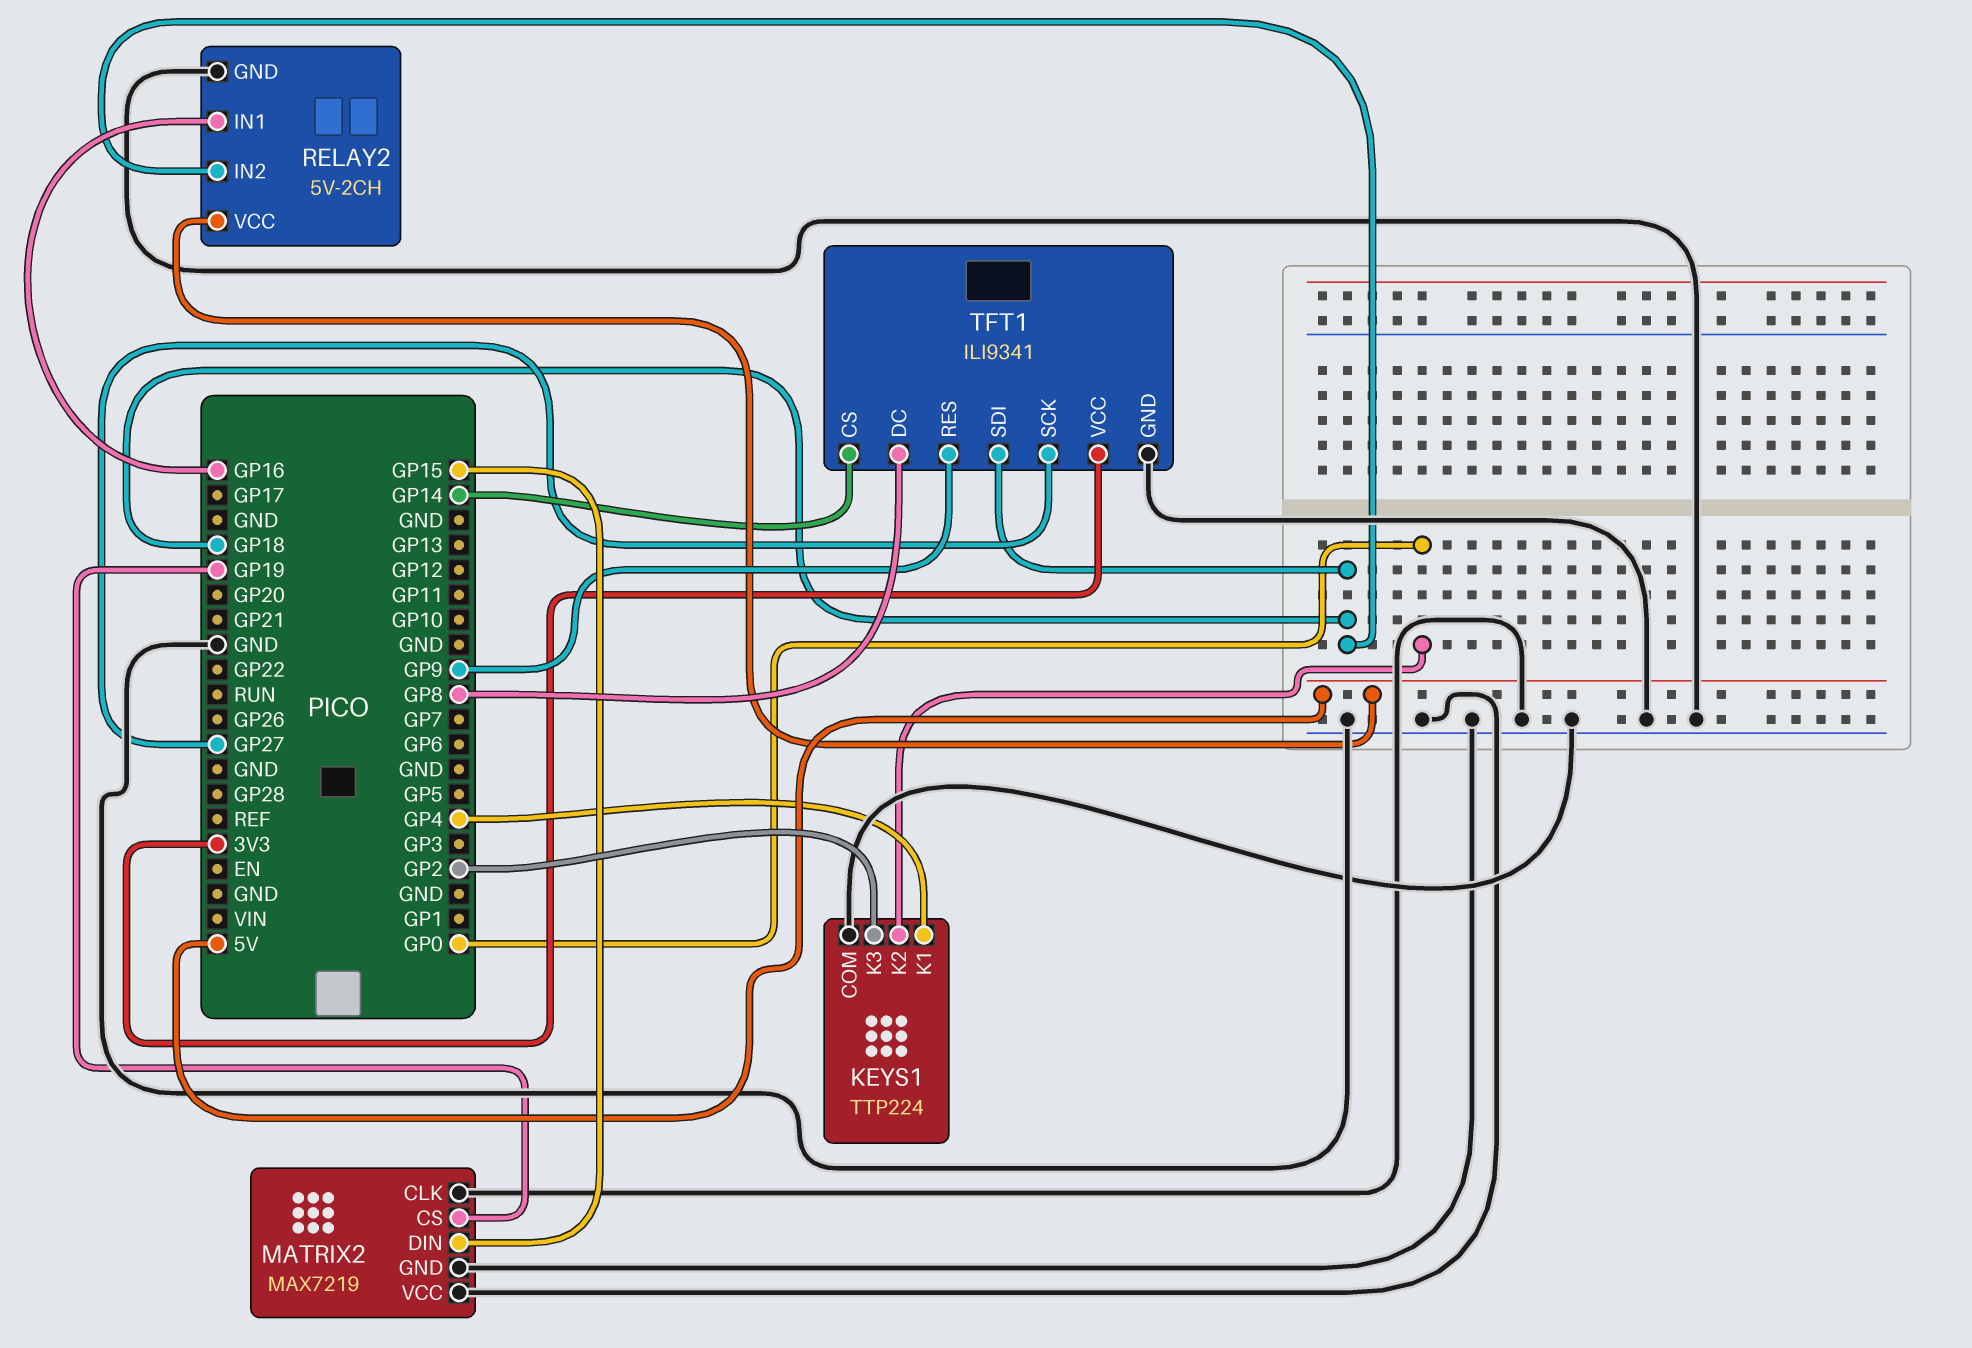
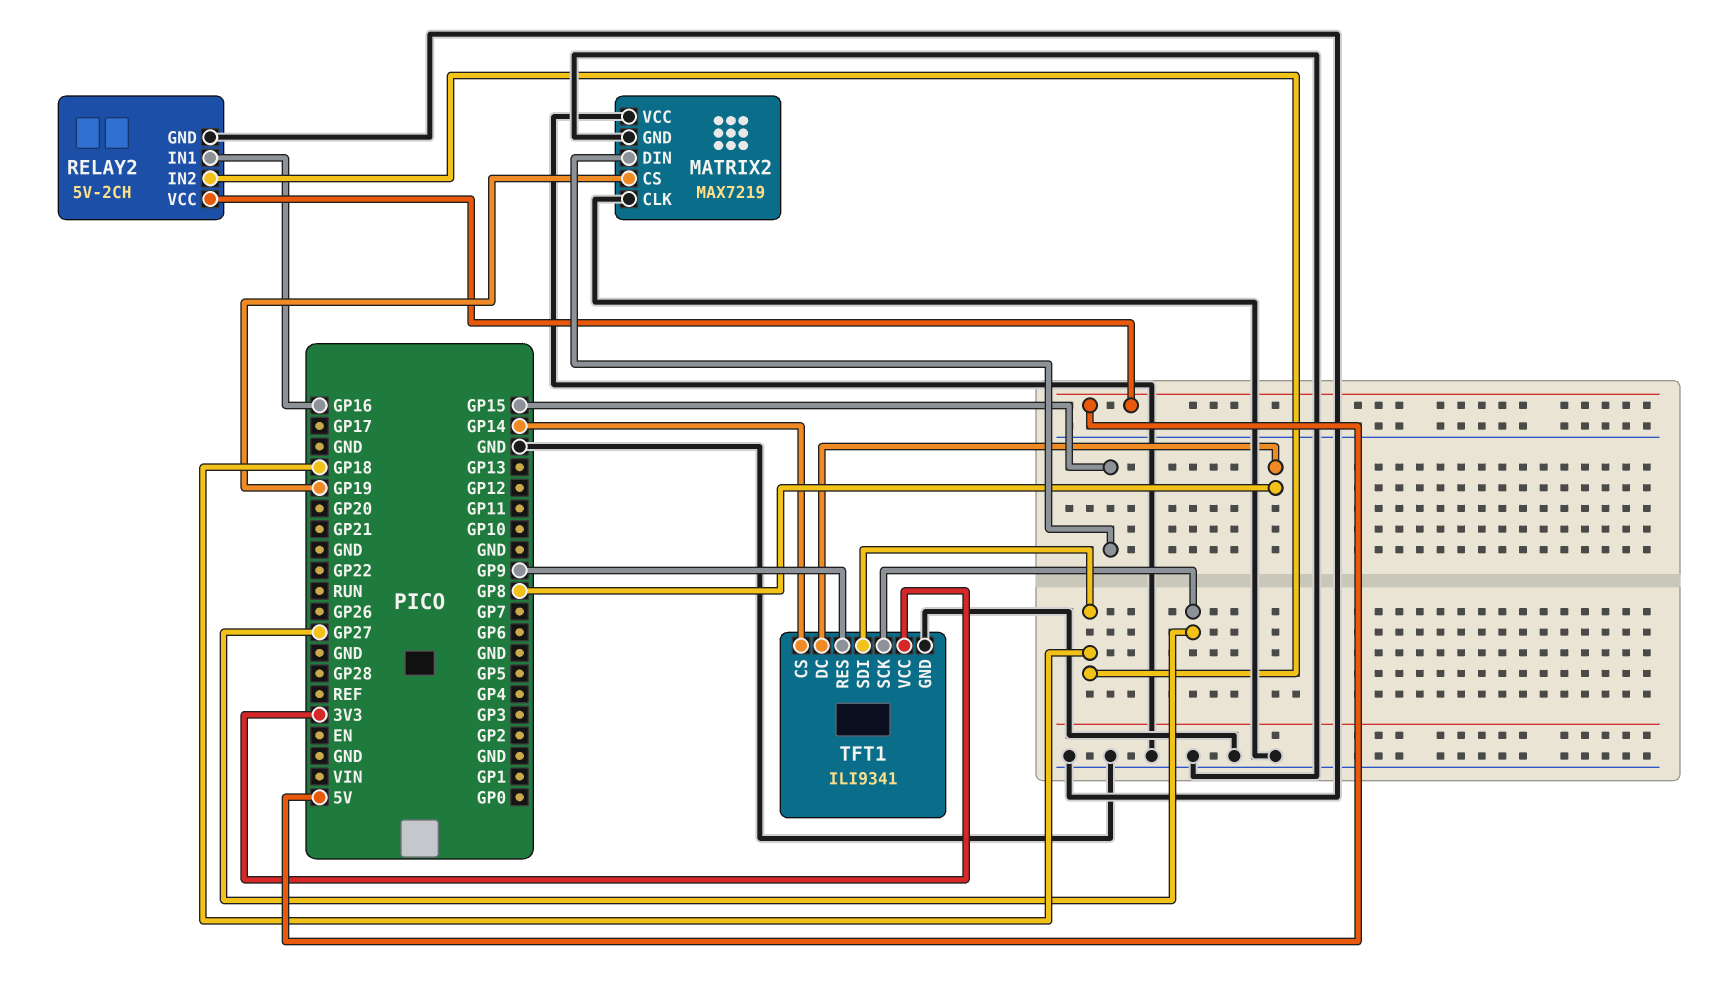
KEYS1: TTP224 -> none
KEYS1 pin COM: GND -> none
KEYS1 pin K1: GP4 -> none
KEYS1 pin K2: GP0 -> none
KEYS1 pin K3: GP2 -> none

